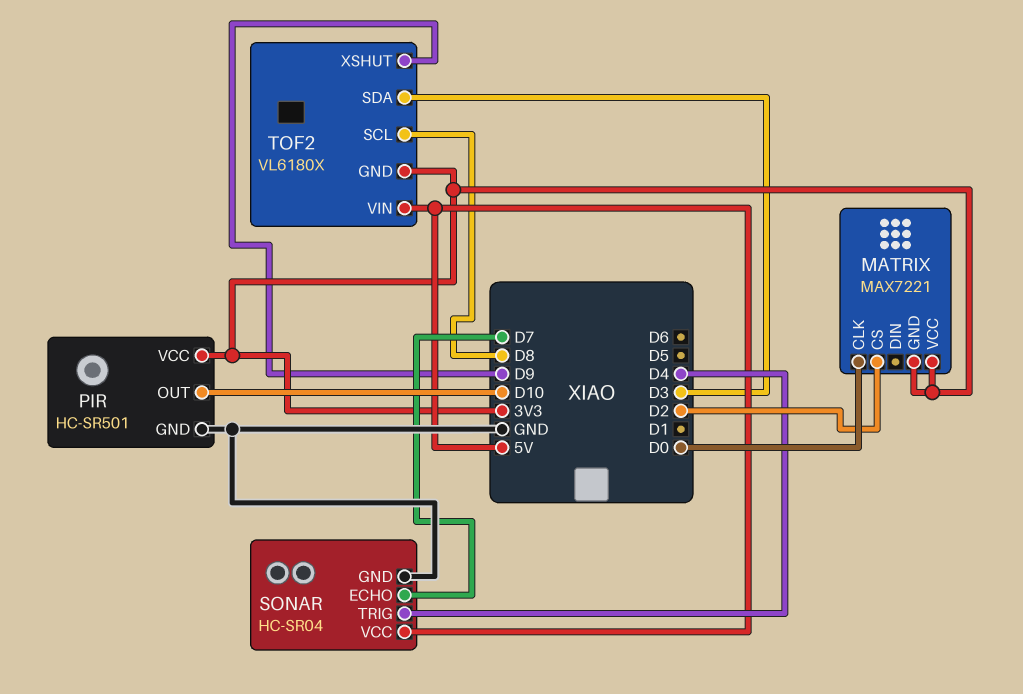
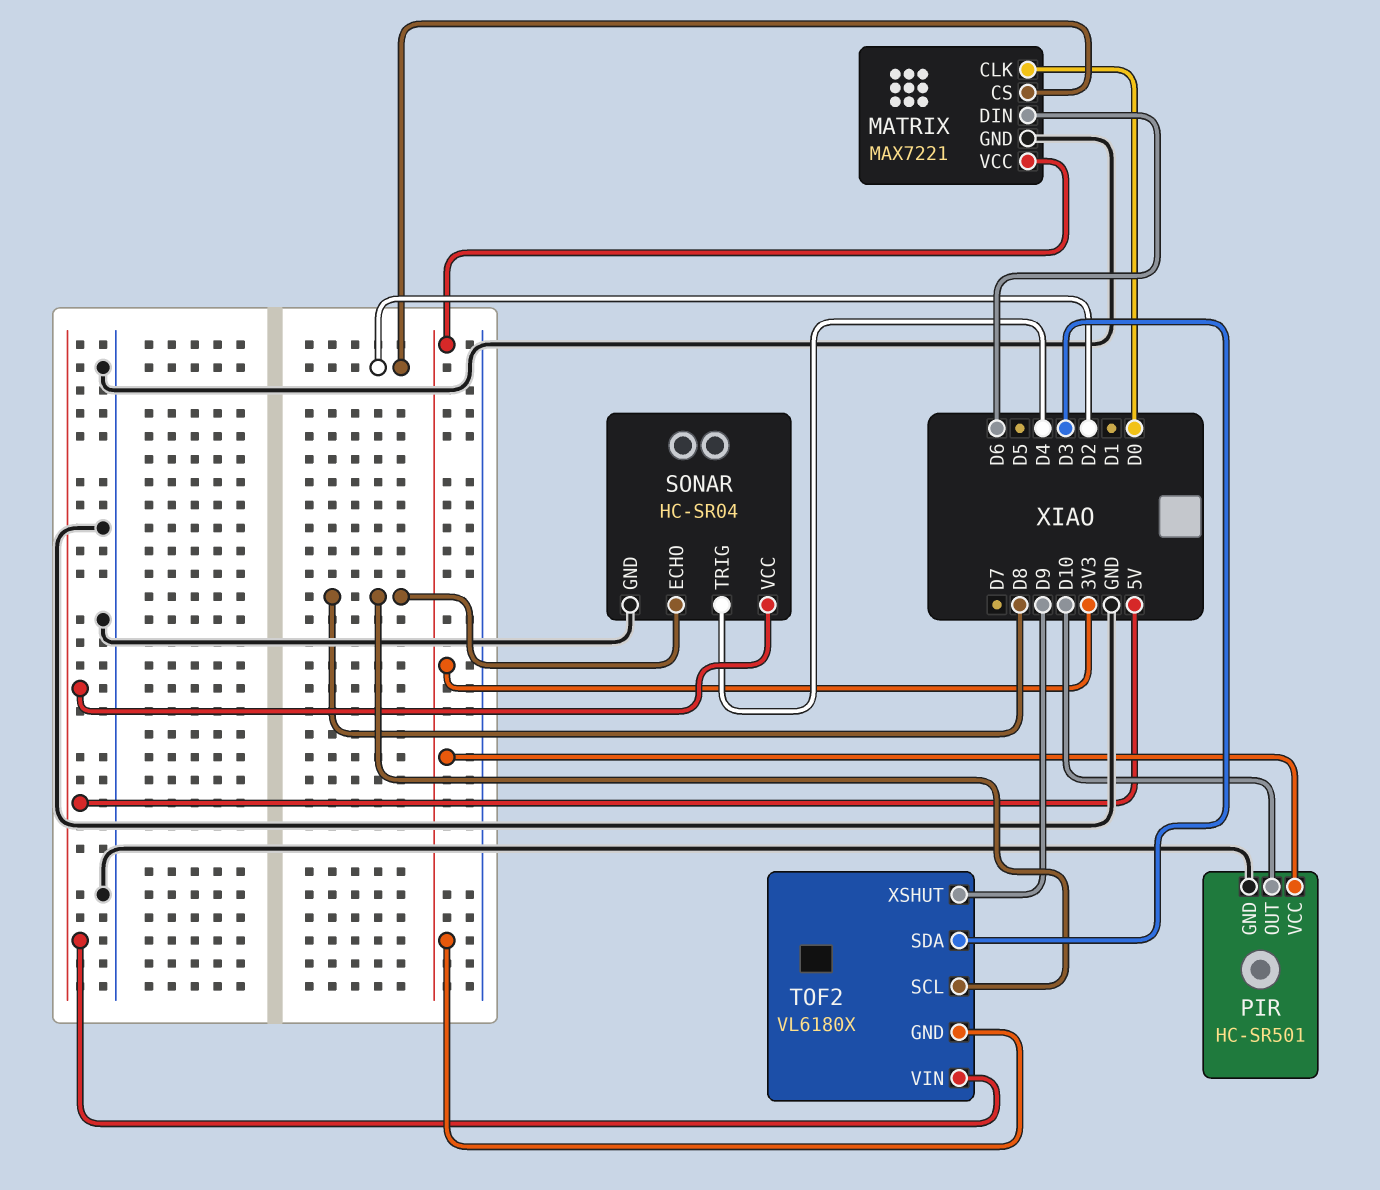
MATRIX pin DIN: none -> D6
MATRIX pin GND: 3V3 -> GND
SONAR pin ECHO: D7 -> D8

